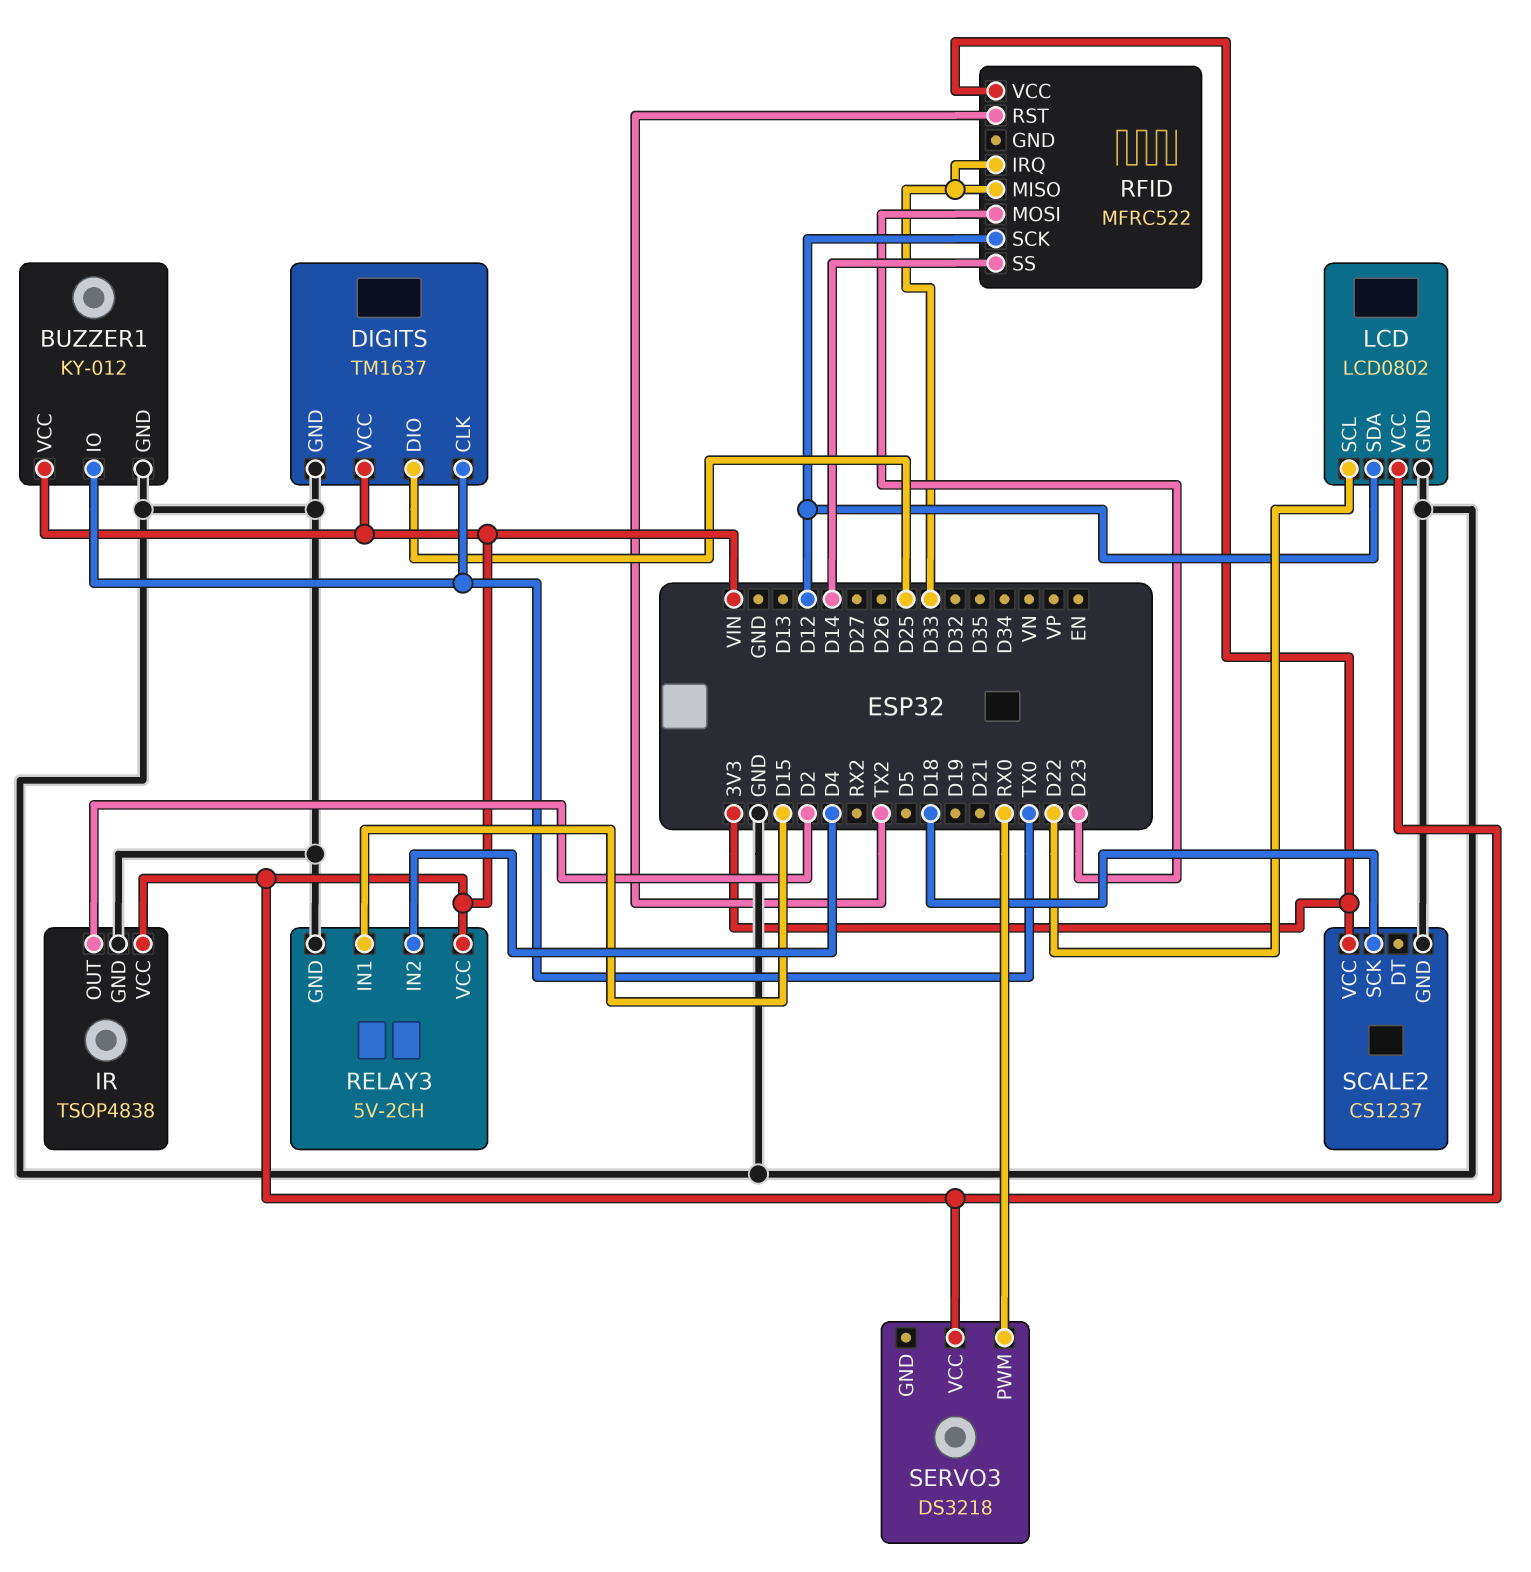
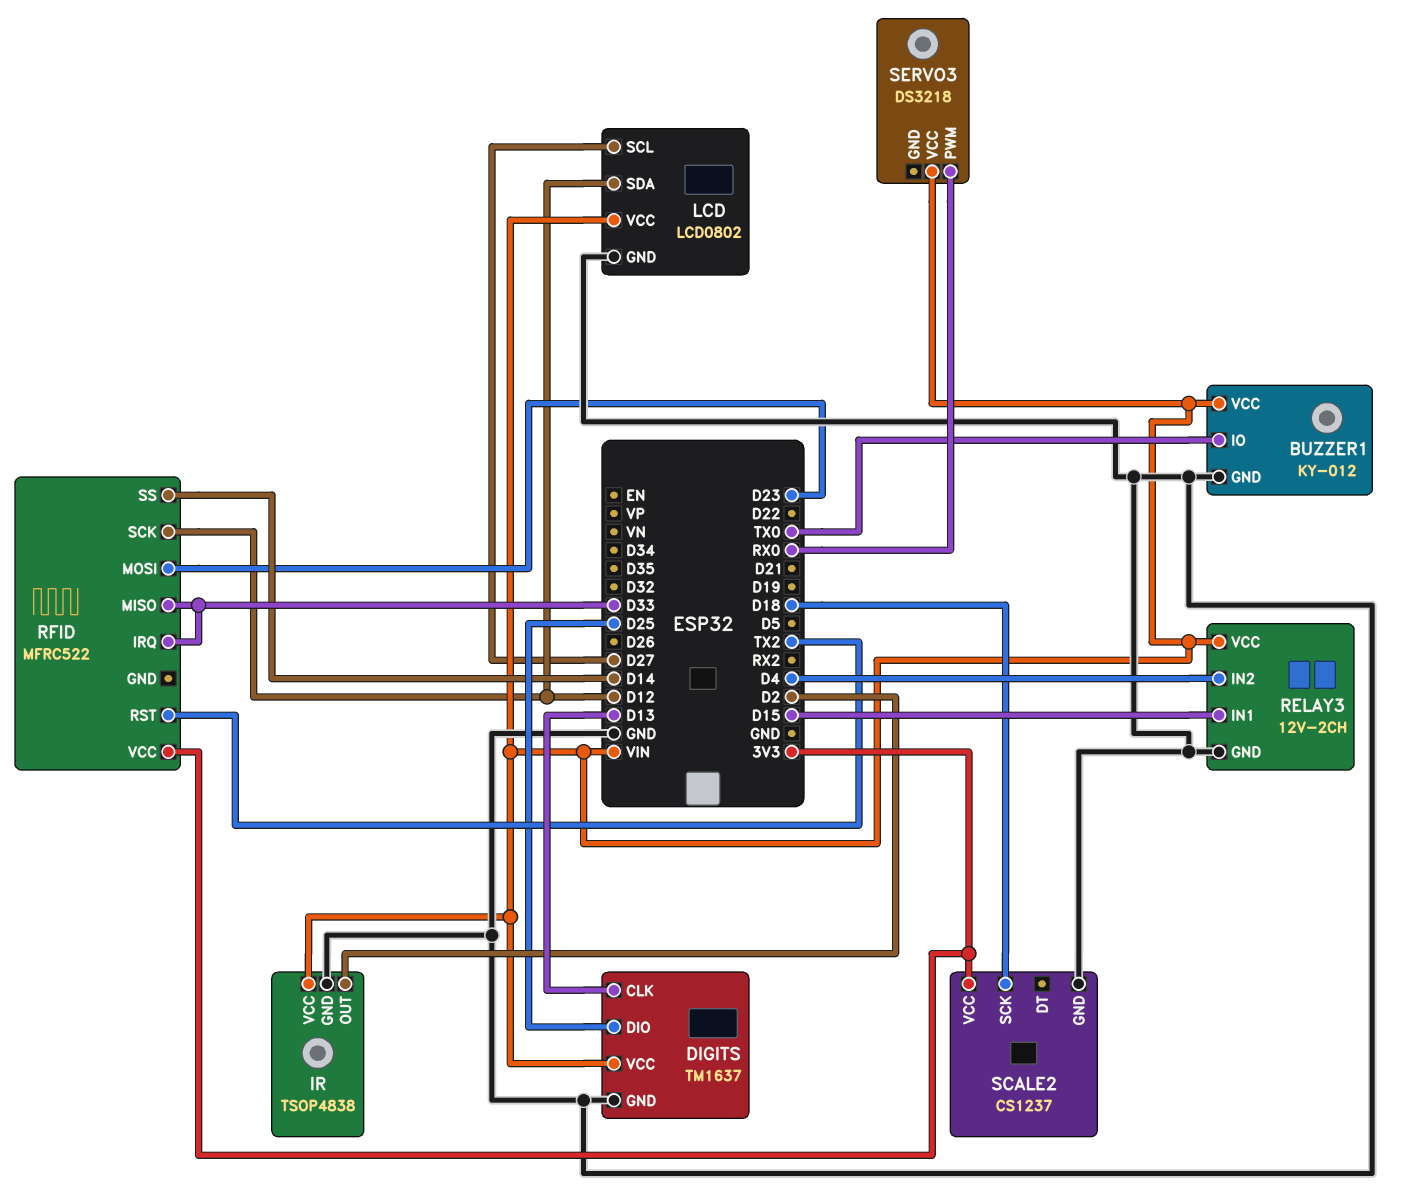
DIGITS pin CLK: TX0 -> D13
LCD pin SCL: D22 -> D27
RELAY3: 5V-2CH -> 12V-2CH

